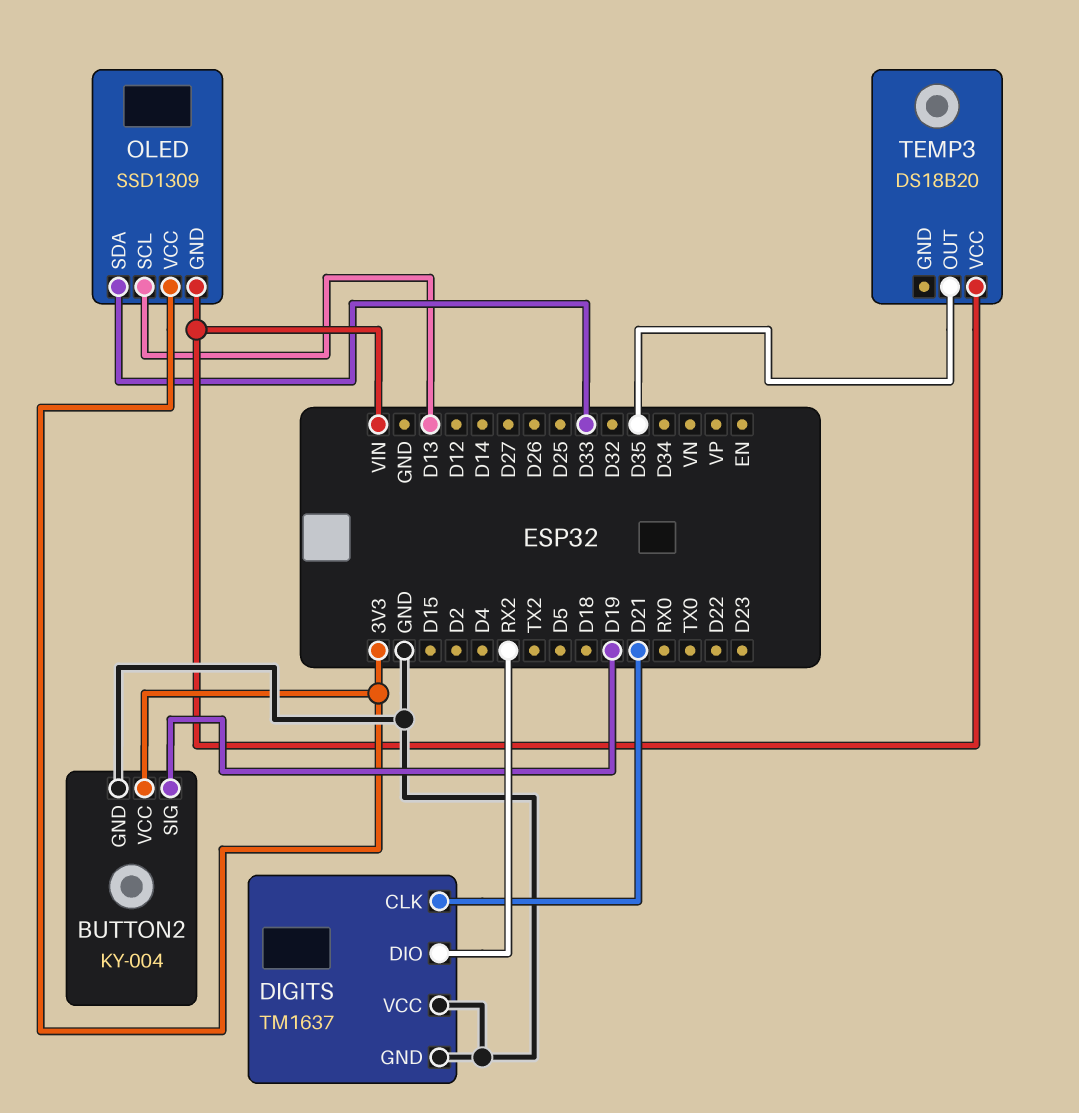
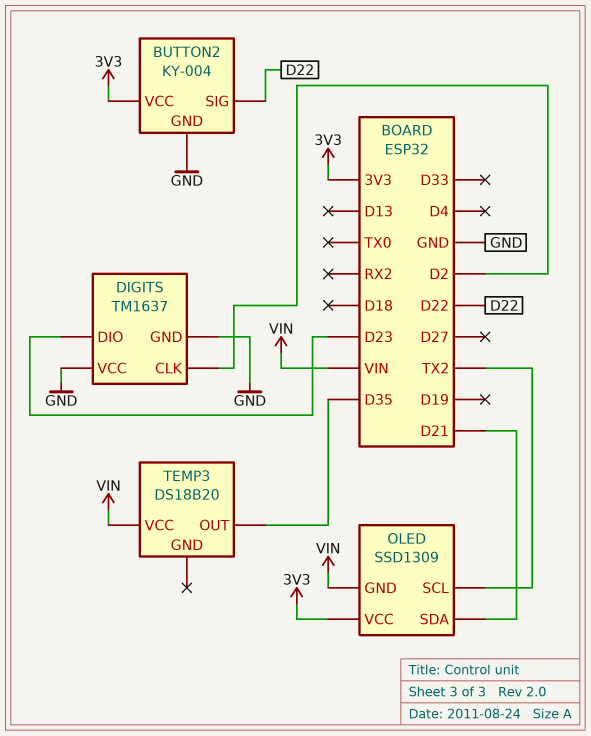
BUTTON2 pin SIG: D19 -> D22
DIGITS pin CLK: D21 -> D2
DIGITS pin DIO: RX2 -> D23
OLED pin SCL: D13 -> TX2
OLED pin SDA: D33 -> D21

